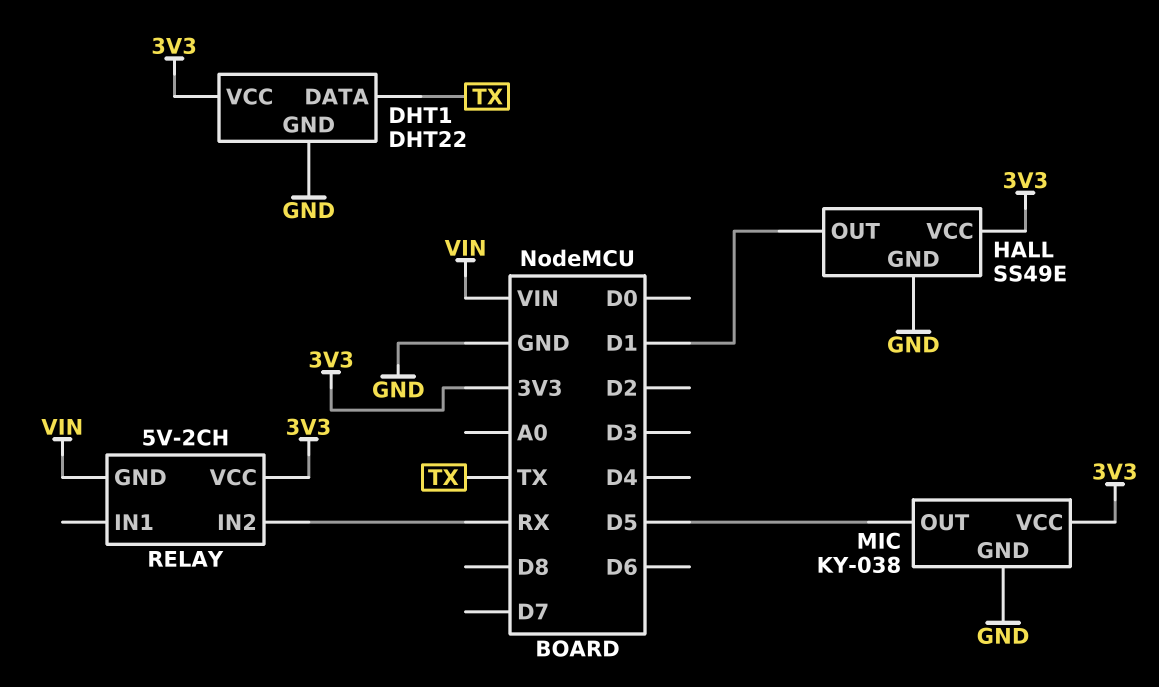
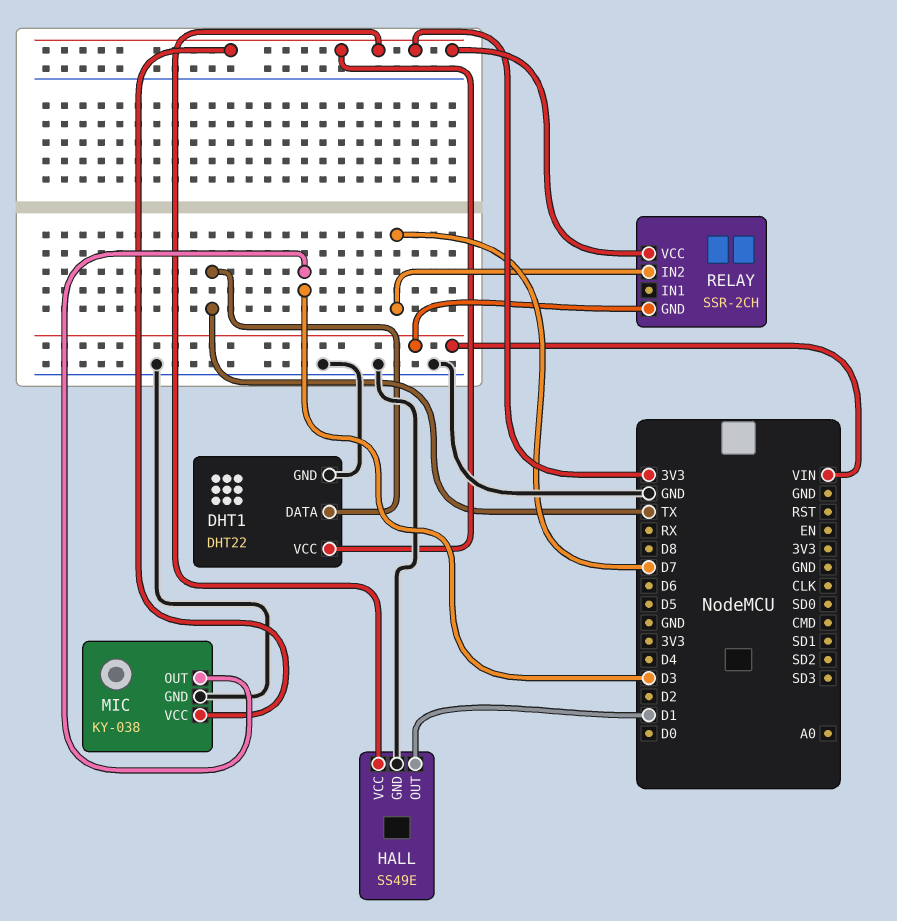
MIC pin OUT: D5 -> D3
RELAY: 5V-2CH -> SSR-2CH
RELAY pin IN2: RX -> D7

